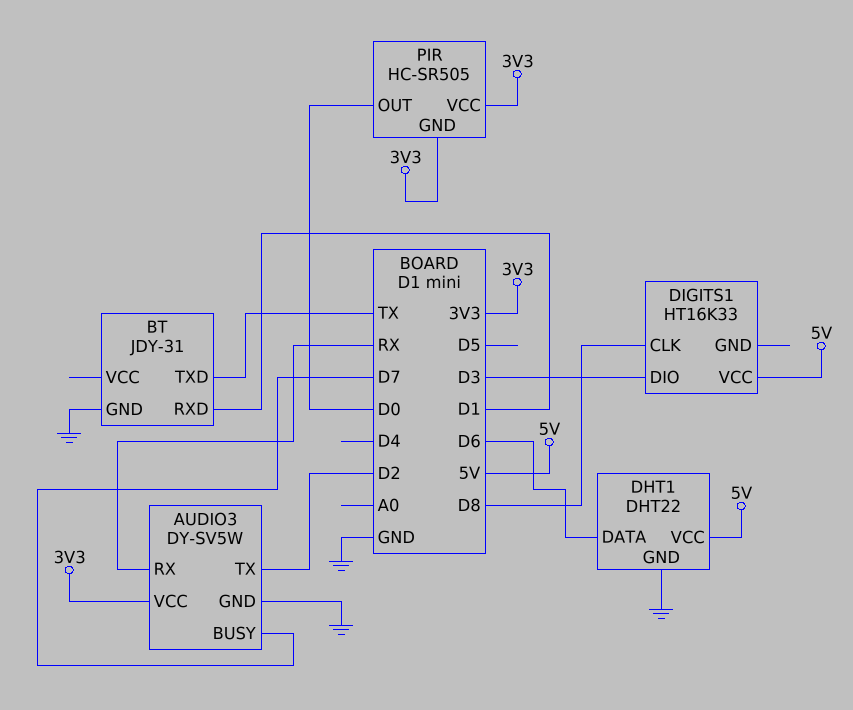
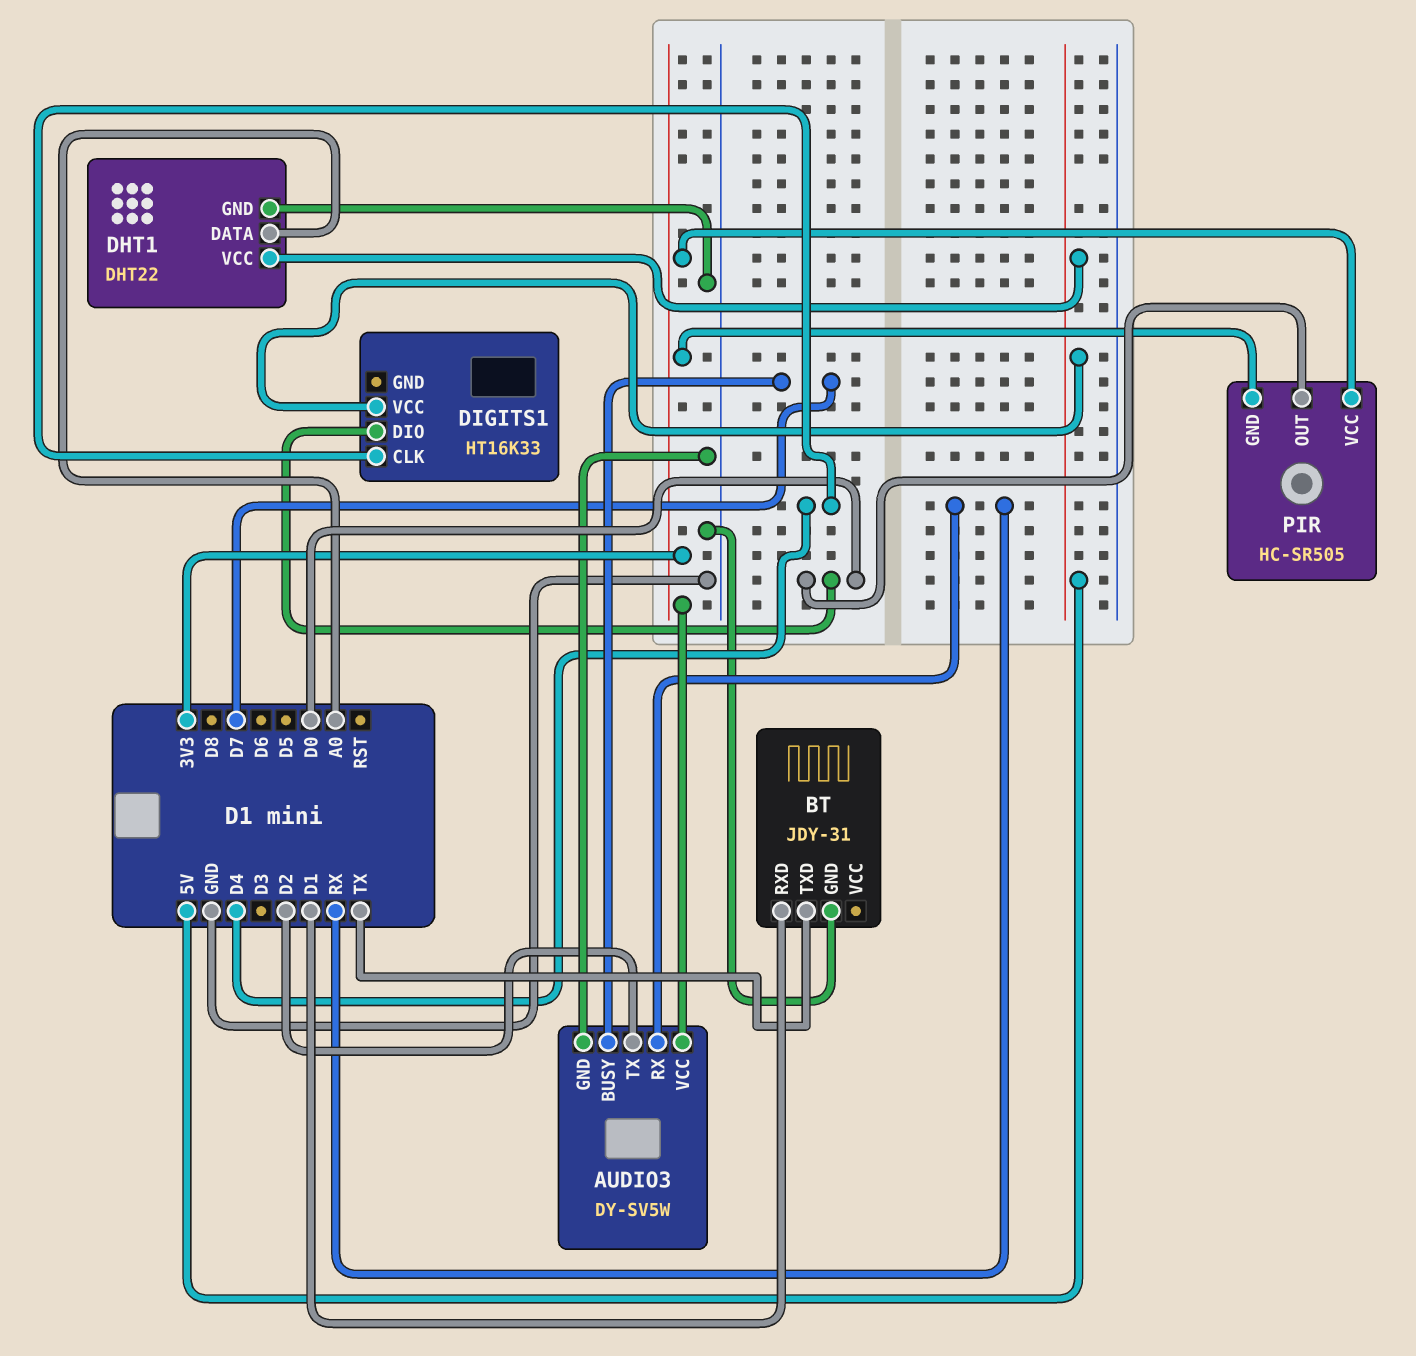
DHT1 pin DATA: D6 -> A0
DIGITS1 pin CLK: D8 -> D4
DIGITS1 pin DIO: D3 -> D0

